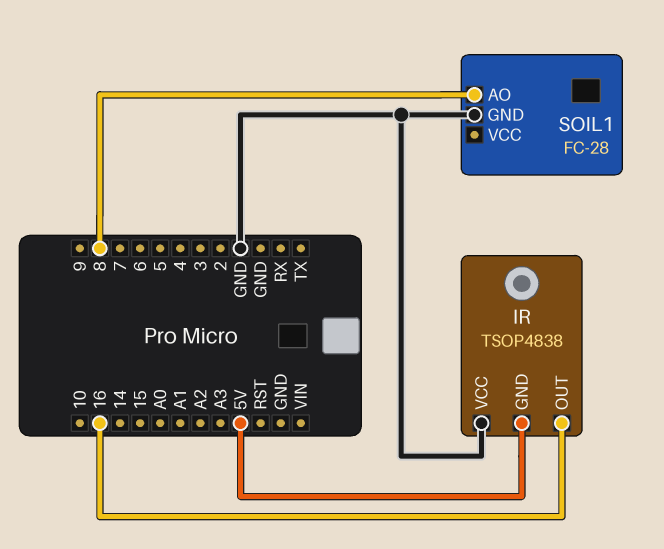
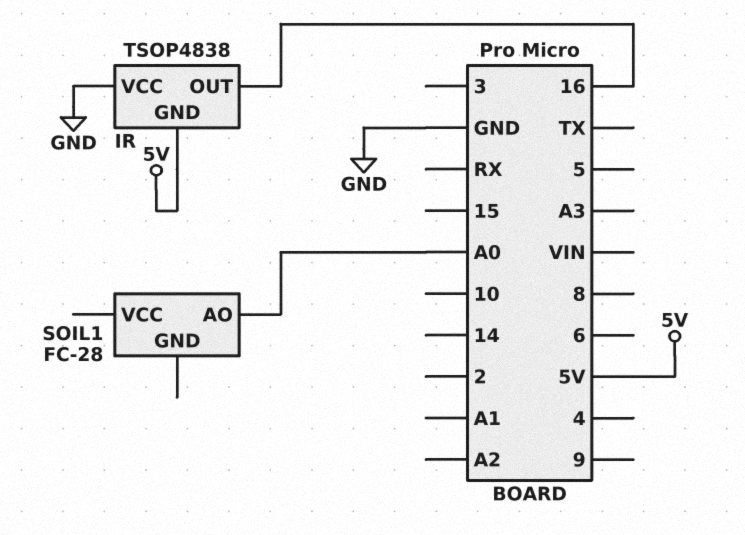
SOIL1 pin AO: 8 -> A0
SOIL1 pin GND: GND -> none

